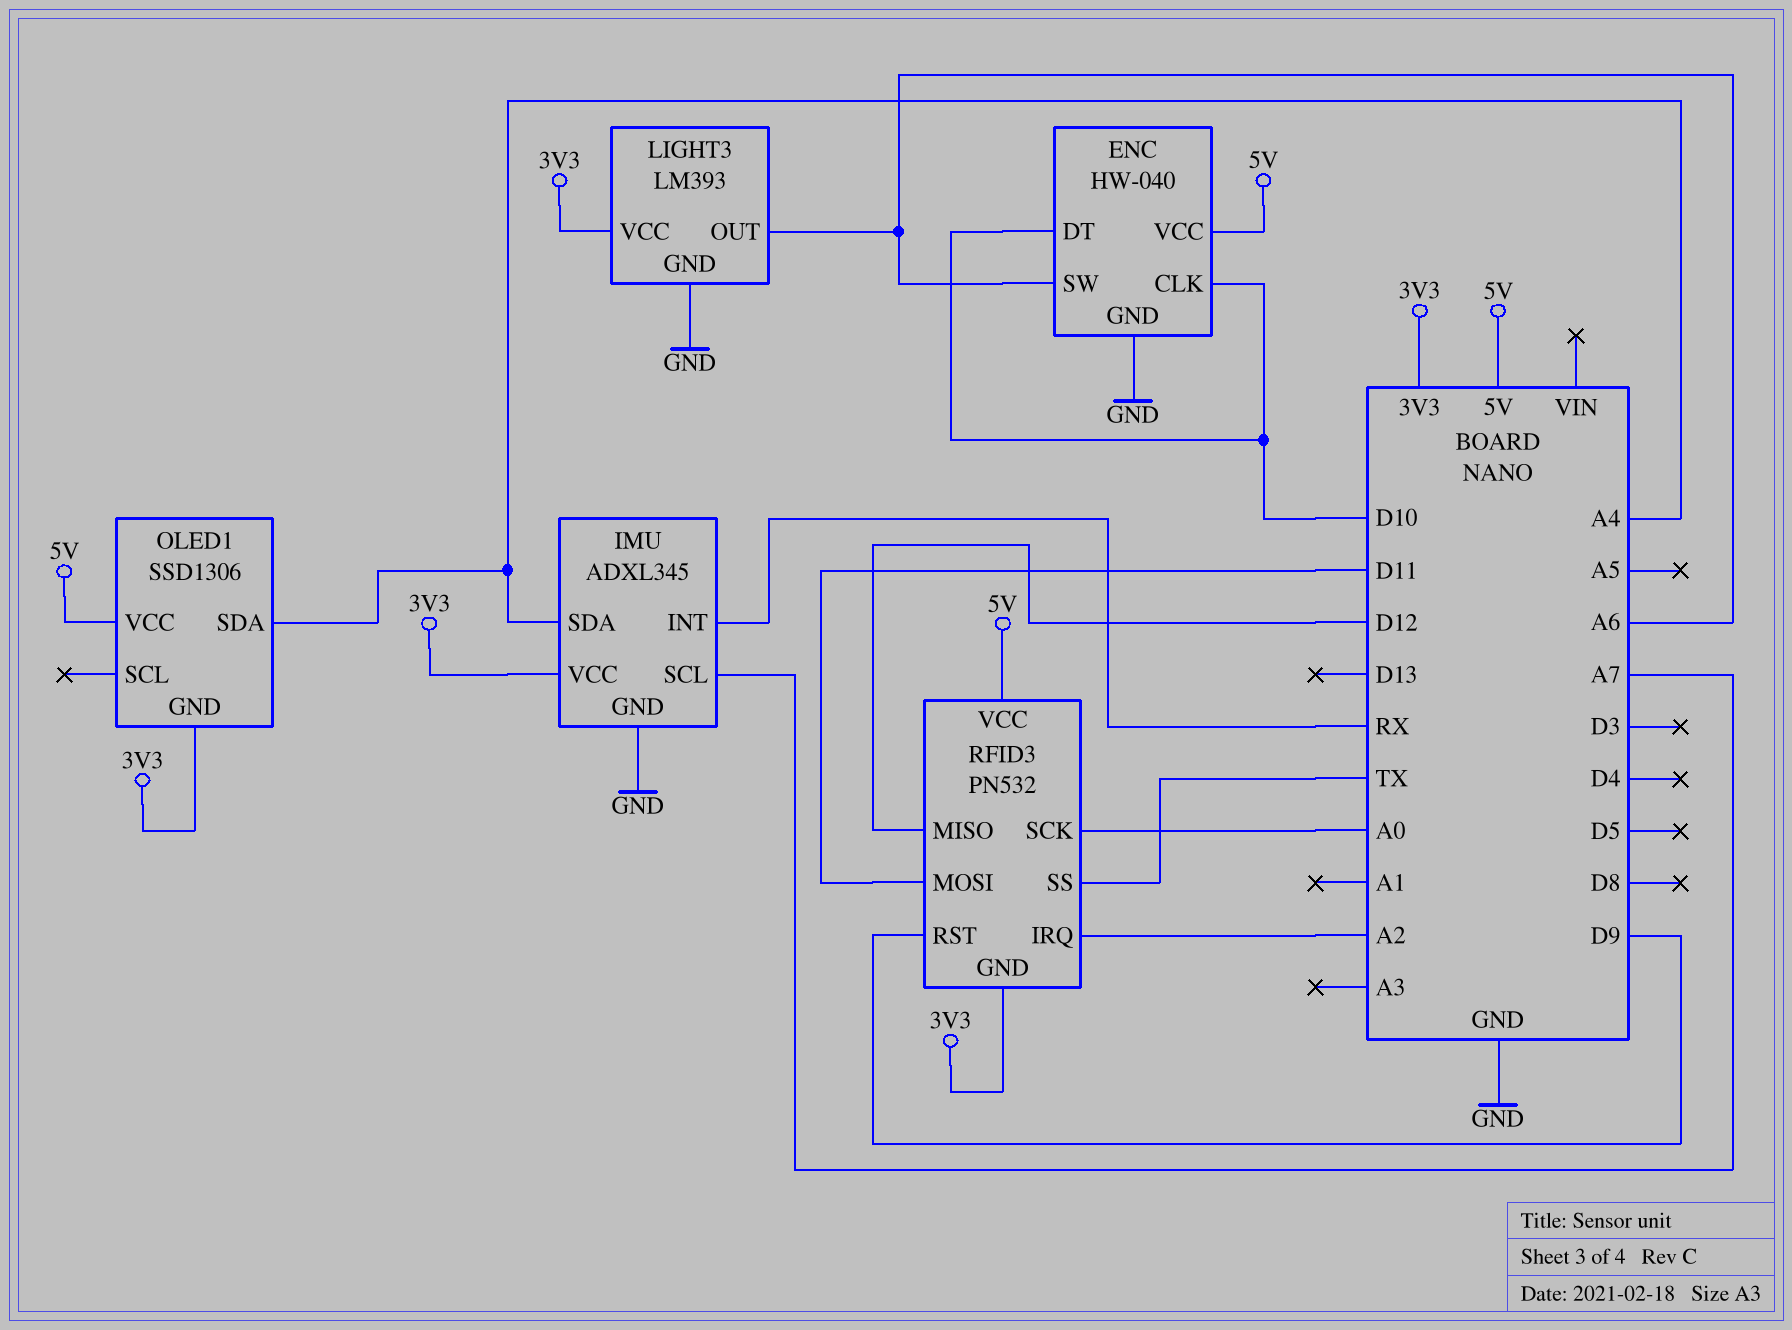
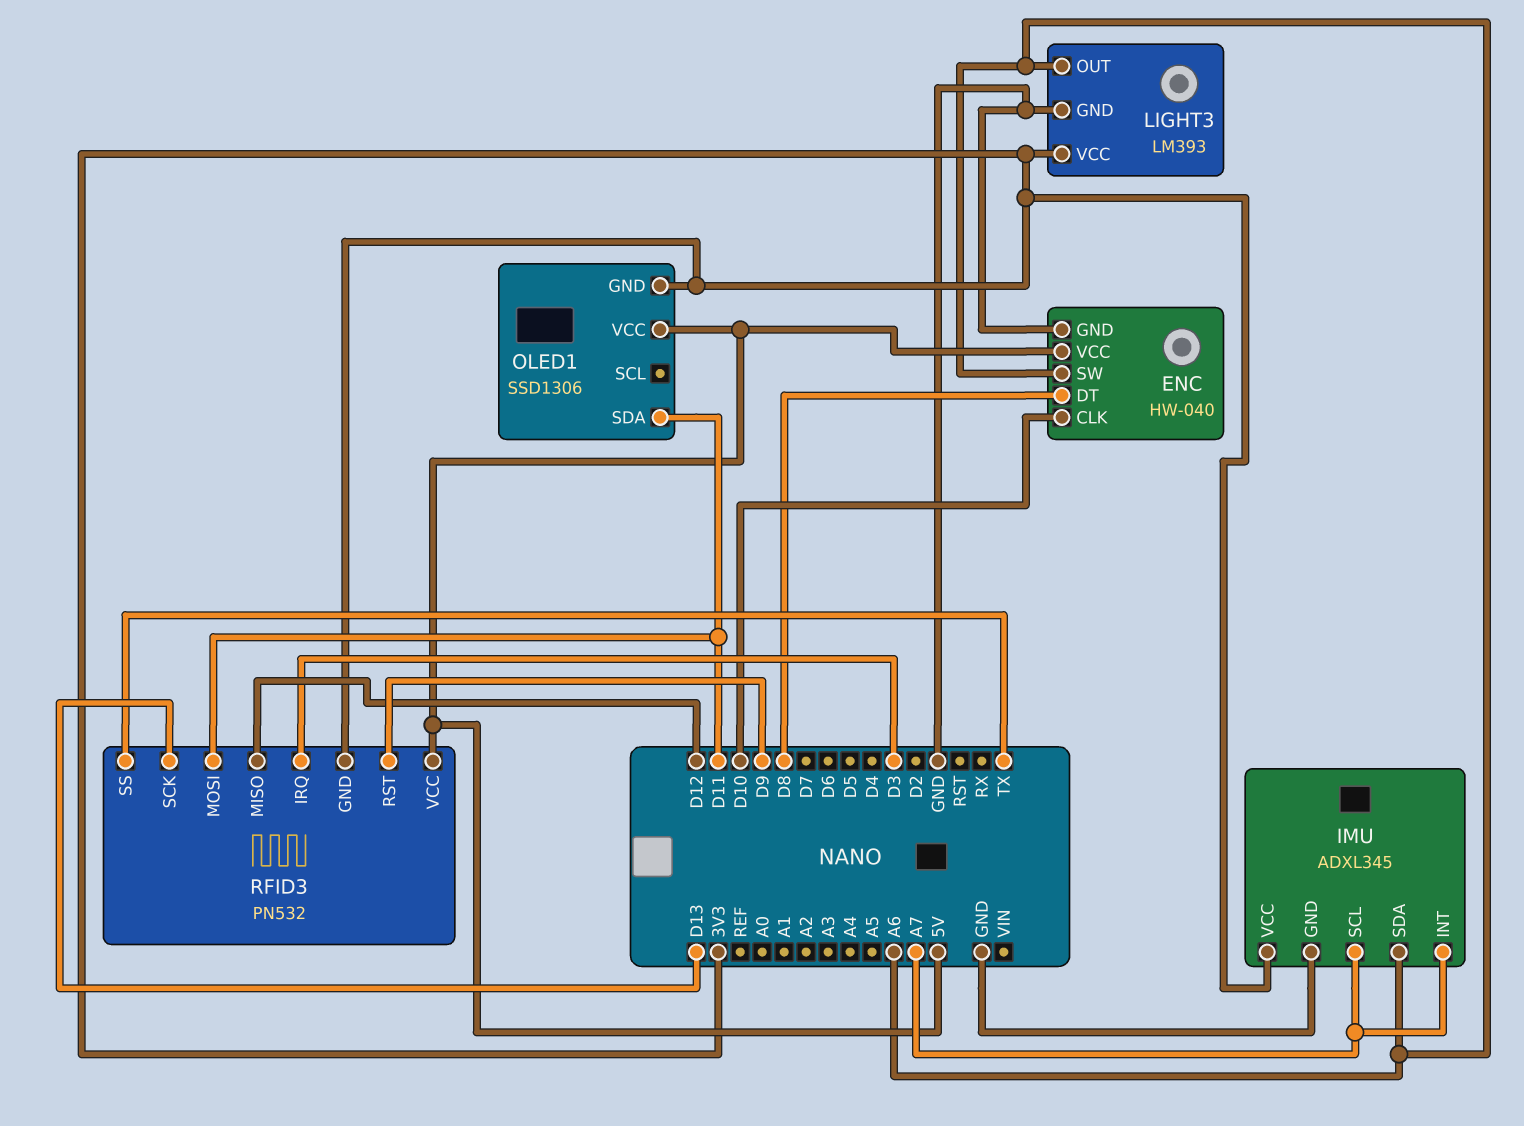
ENC pin DT: D10 -> D8
IMU pin INT: RX -> A7
IMU pin SDA: A4 -> A6
OLED1 pin SDA: A4 -> D11
RFID3 pin IRQ: A2 -> D3
RFID3 pin SCK: A0 -> D13

